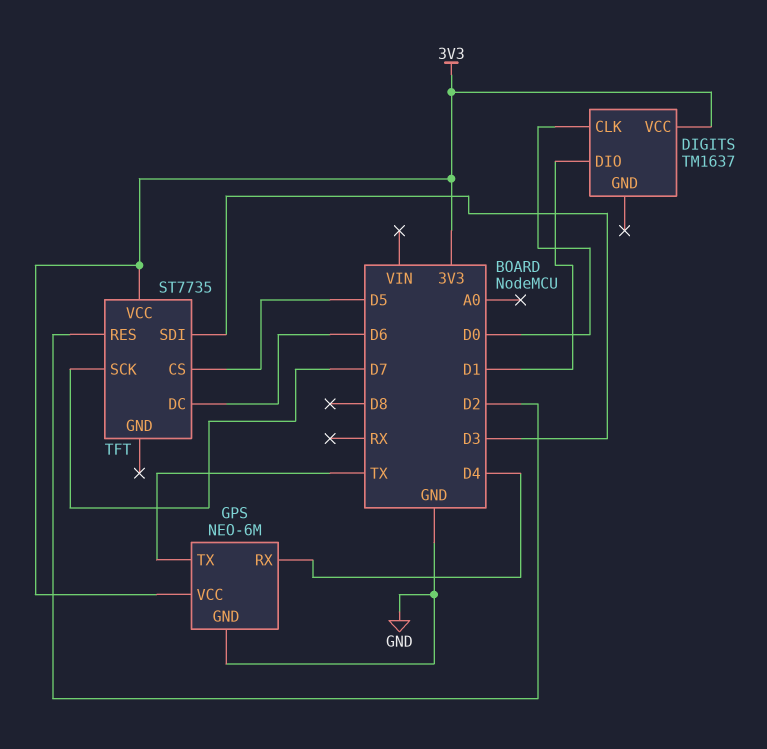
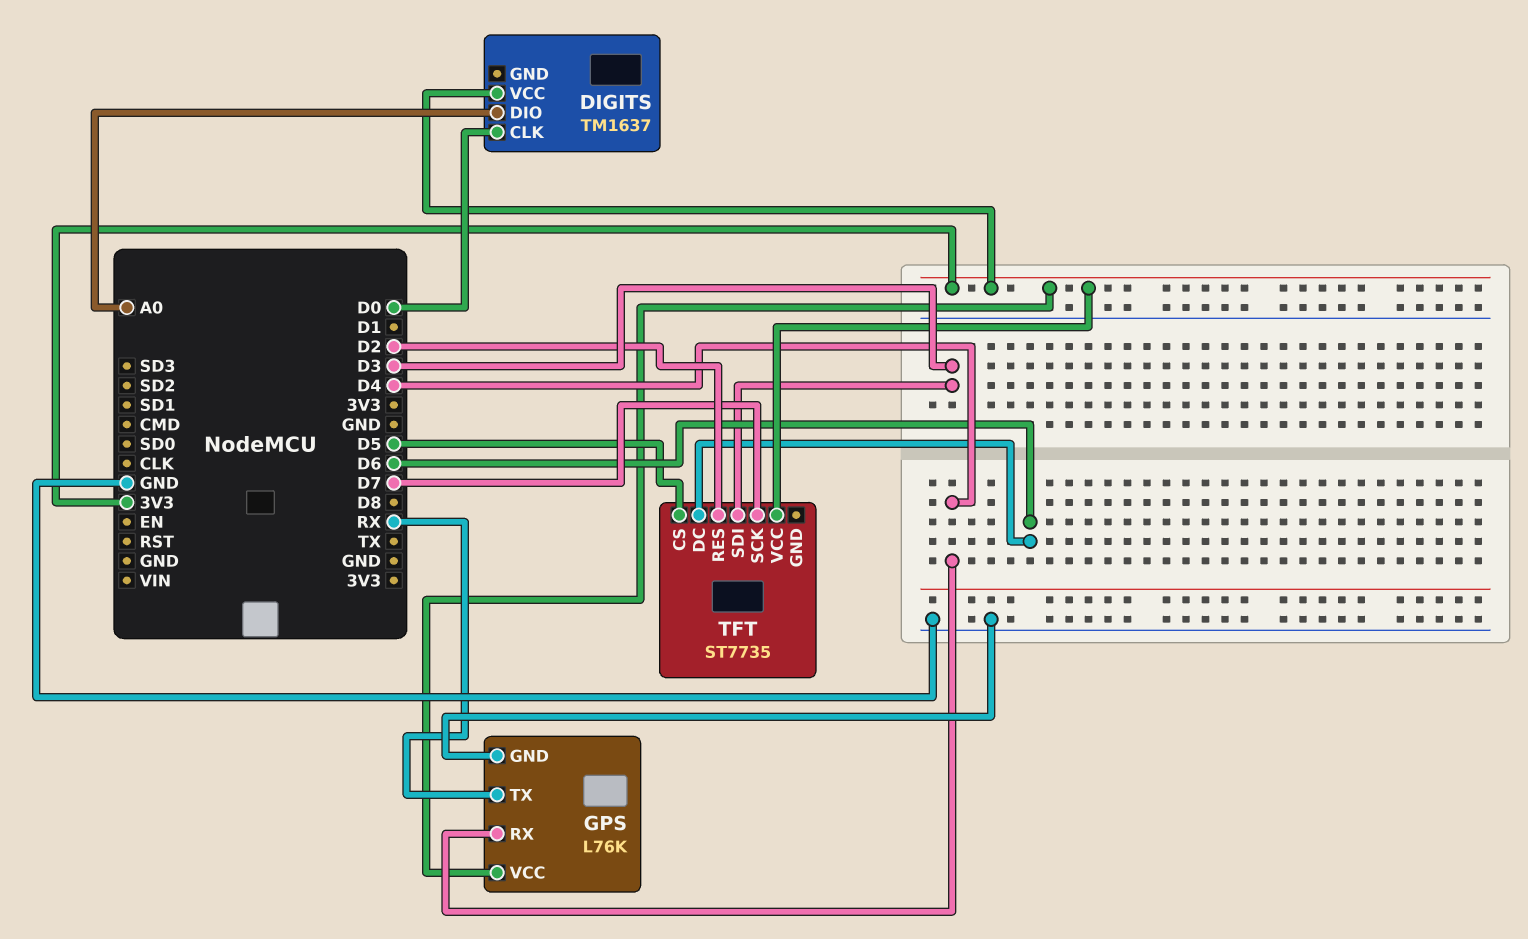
DIGITS pin DIO: D1 -> A0
GPS: NEO-6M -> L76K
GPS pin TX: TX -> RX

